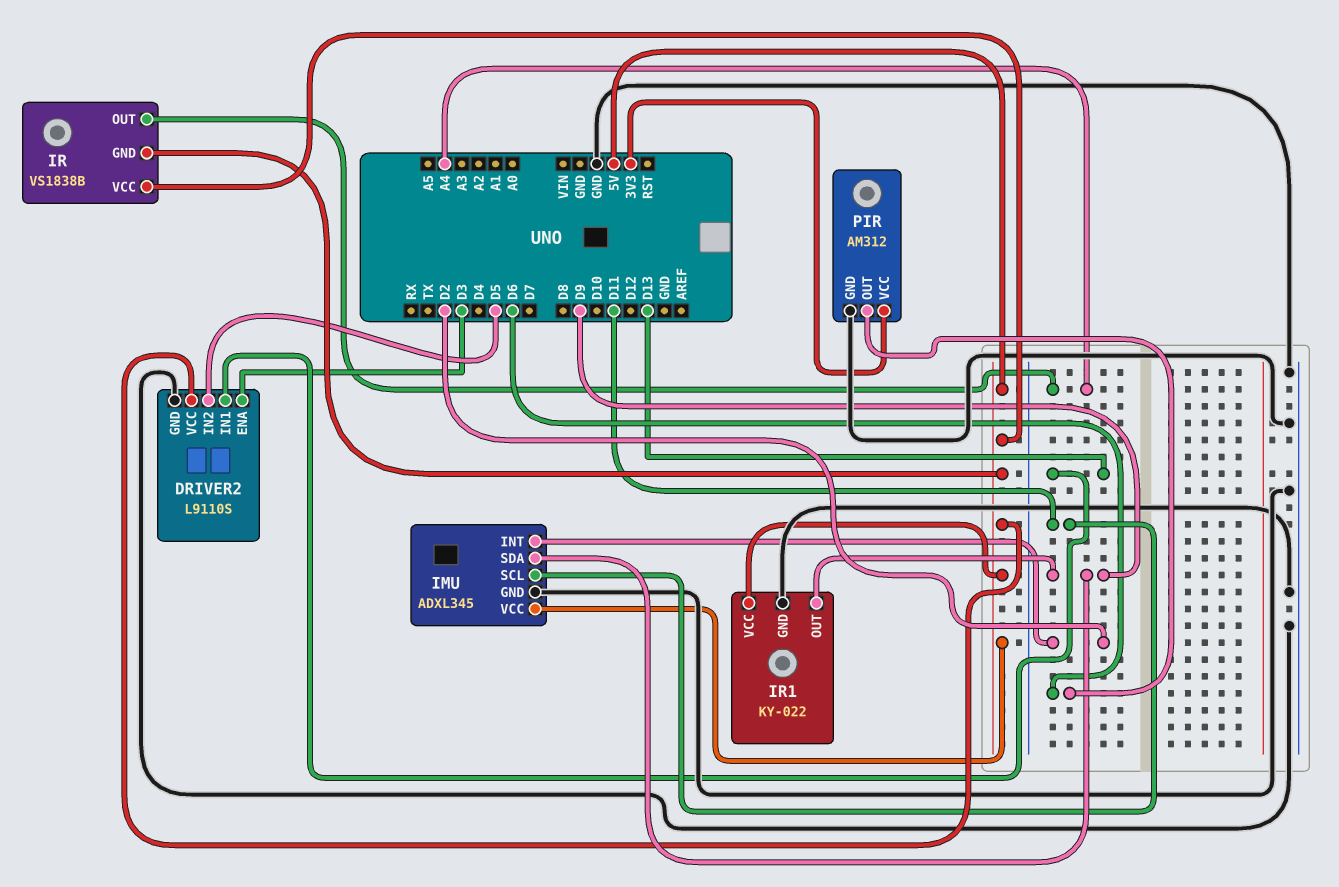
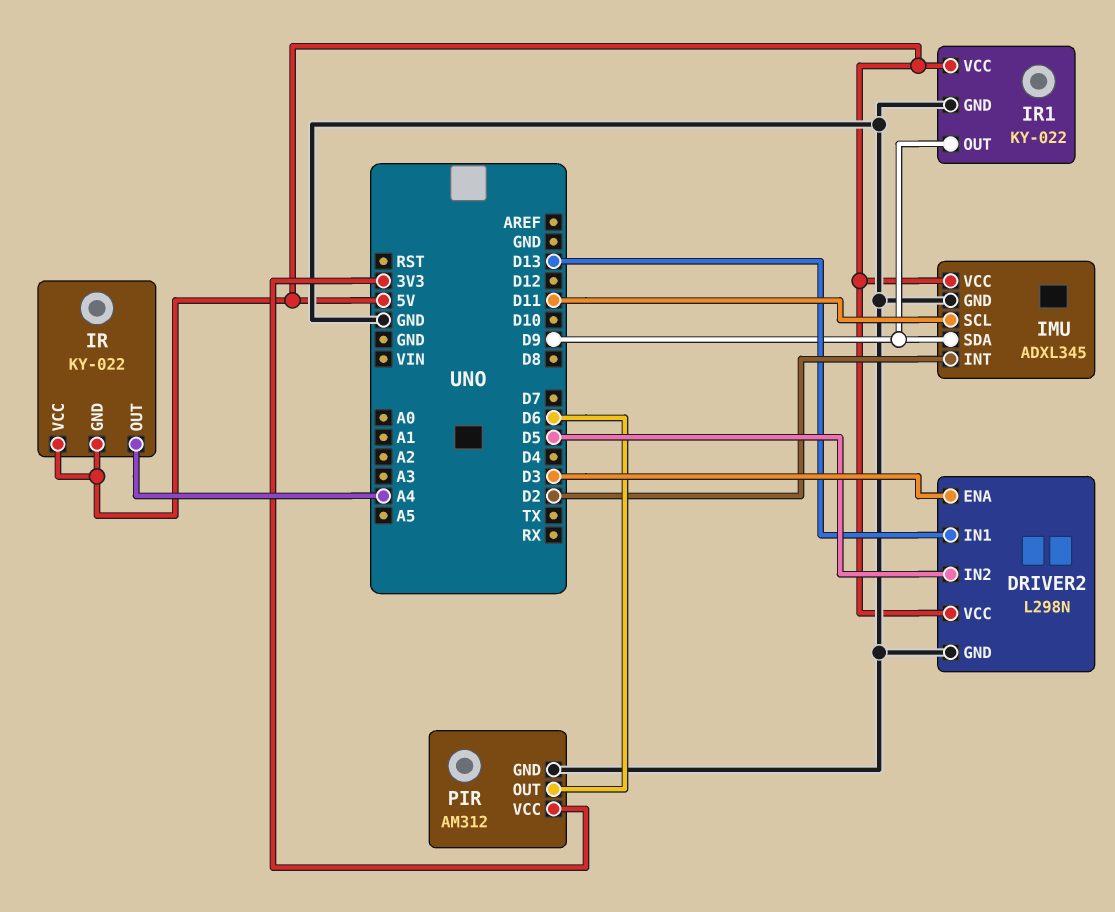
DRIVER2: L9110S -> L298N
IR: VS1838B -> KY-022

